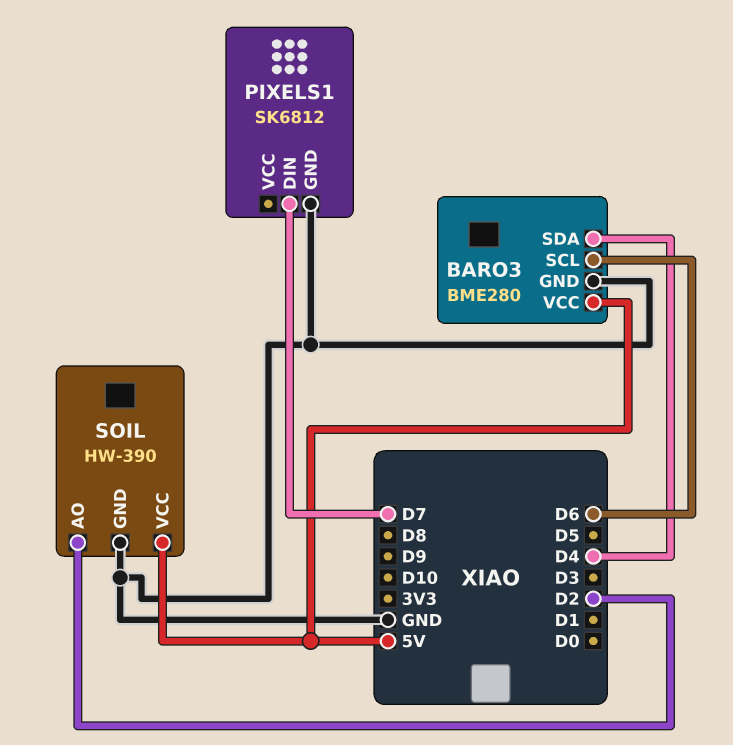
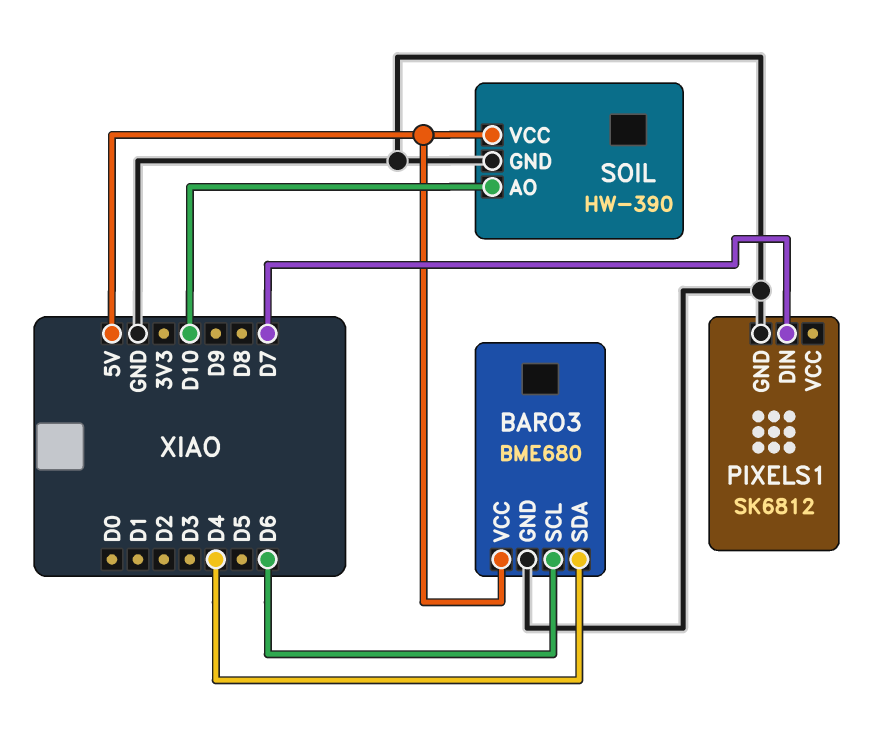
BARO3: BME280 -> BME680
SOIL pin AO: D2 -> D10

